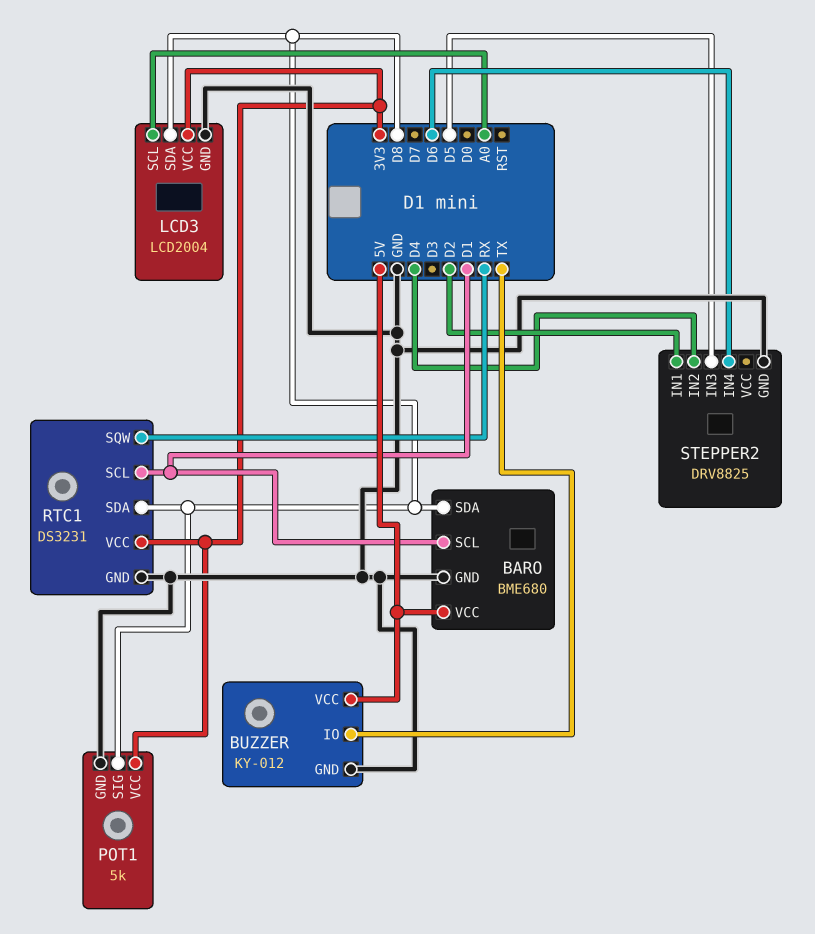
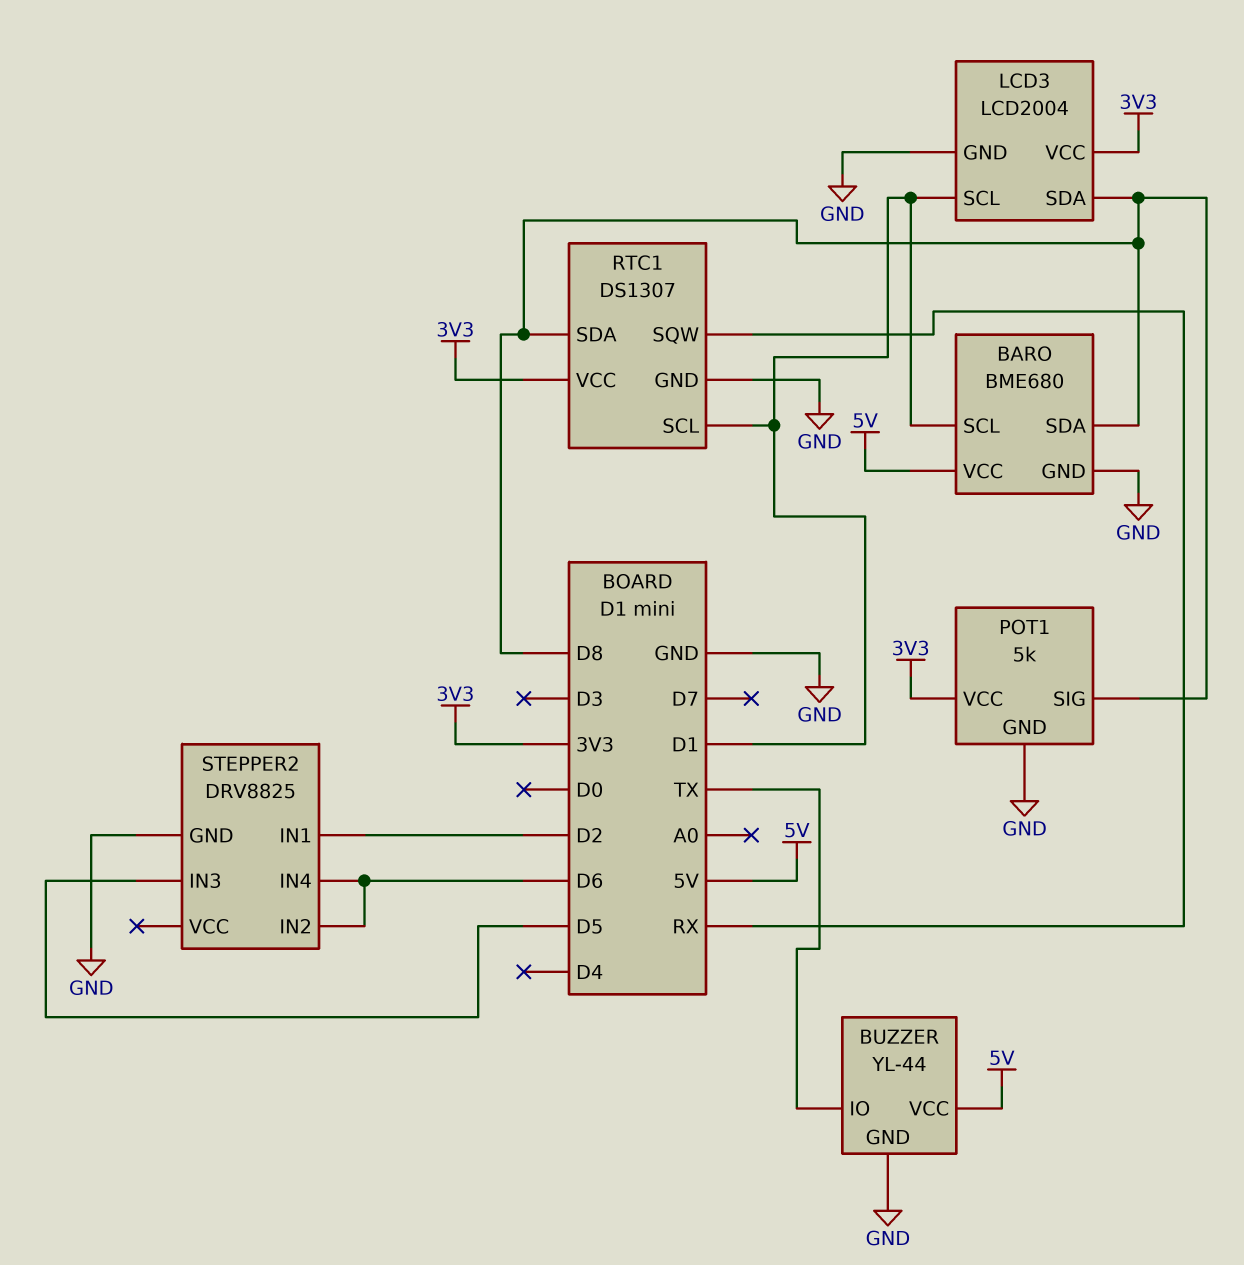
BUZZER: KY-012 -> YL-44
LCD3 pin SCL: A0 -> D1
RTC1: DS3231 -> DS1307
STEPPER2 pin IN2: D4 -> D6

